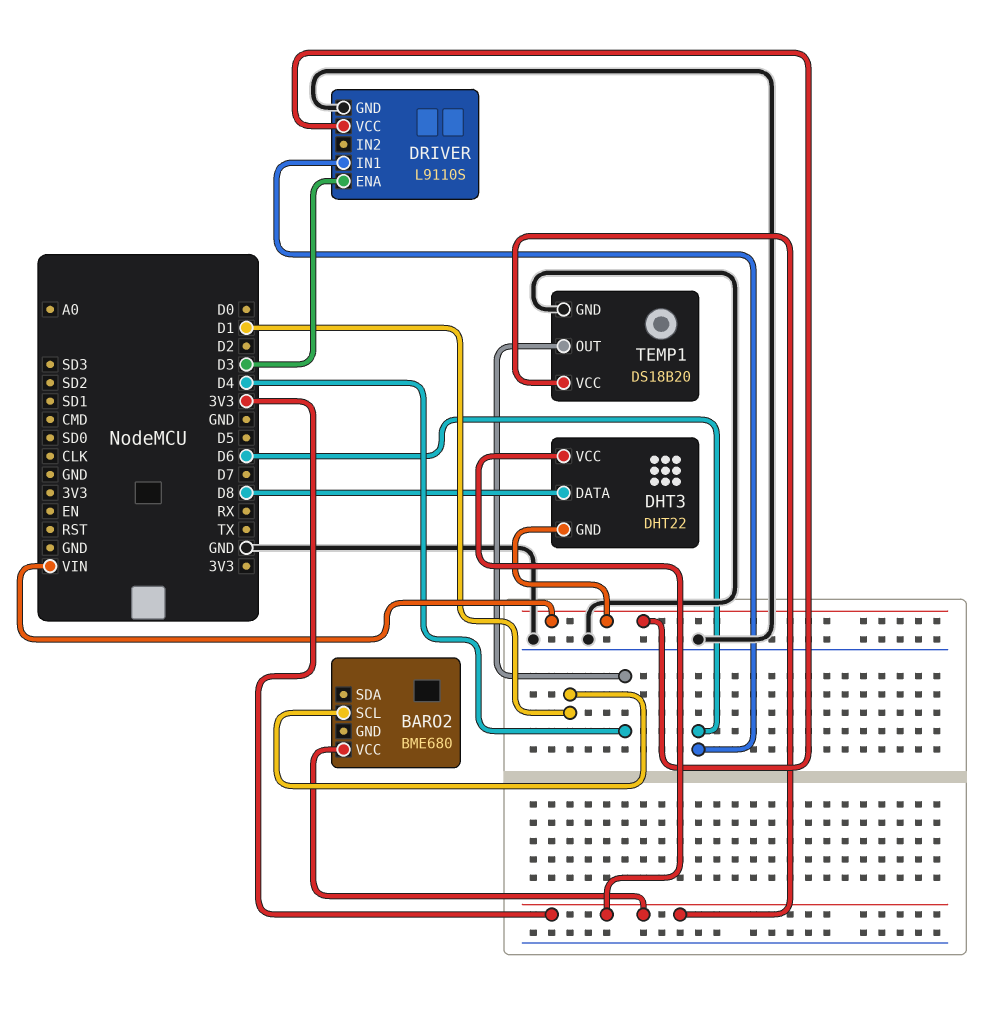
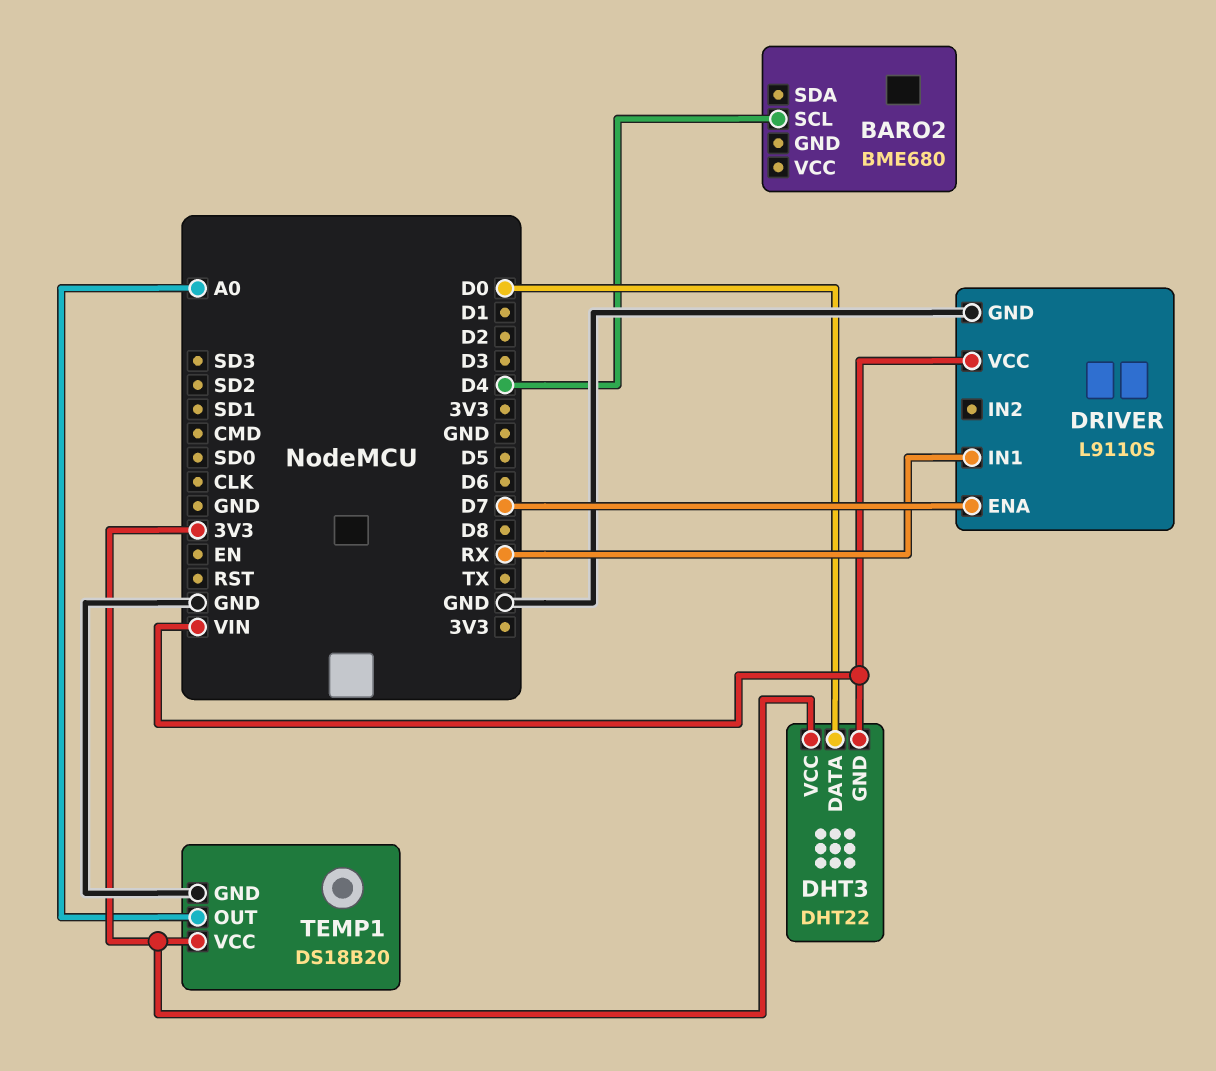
BARO2 pin SCL: D1 -> D4
BARO2 pin VCC: 3V3 -> none
DHT3 pin DATA: D8 -> D0
DRIVER pin ENA: D3 -> D7
DRIVER pin IN1: D6 -> RX
TEMP1 pin OUT: D4 -> A0

